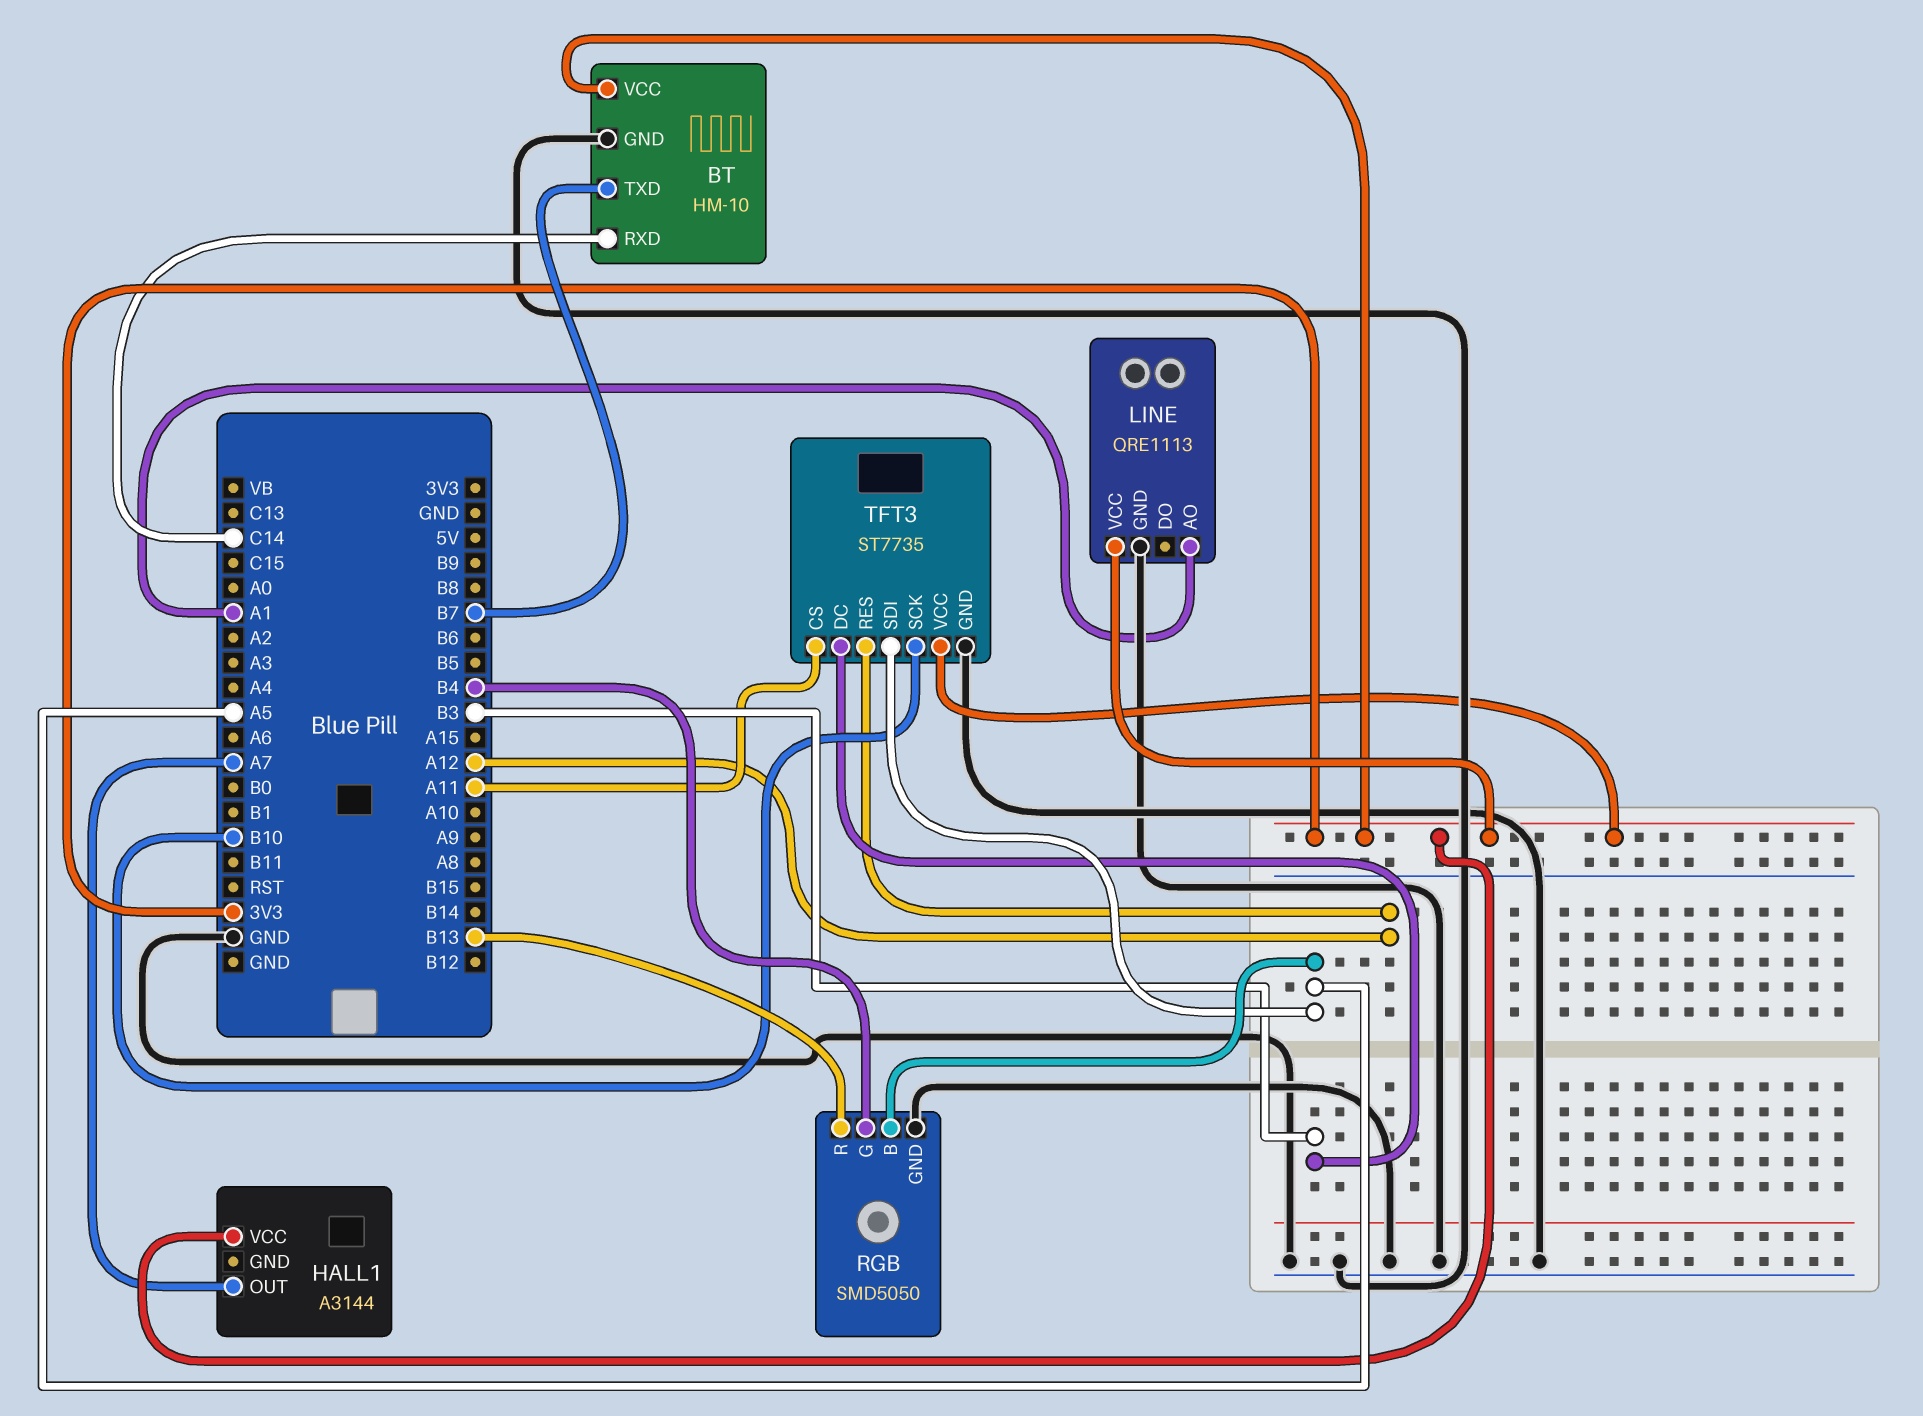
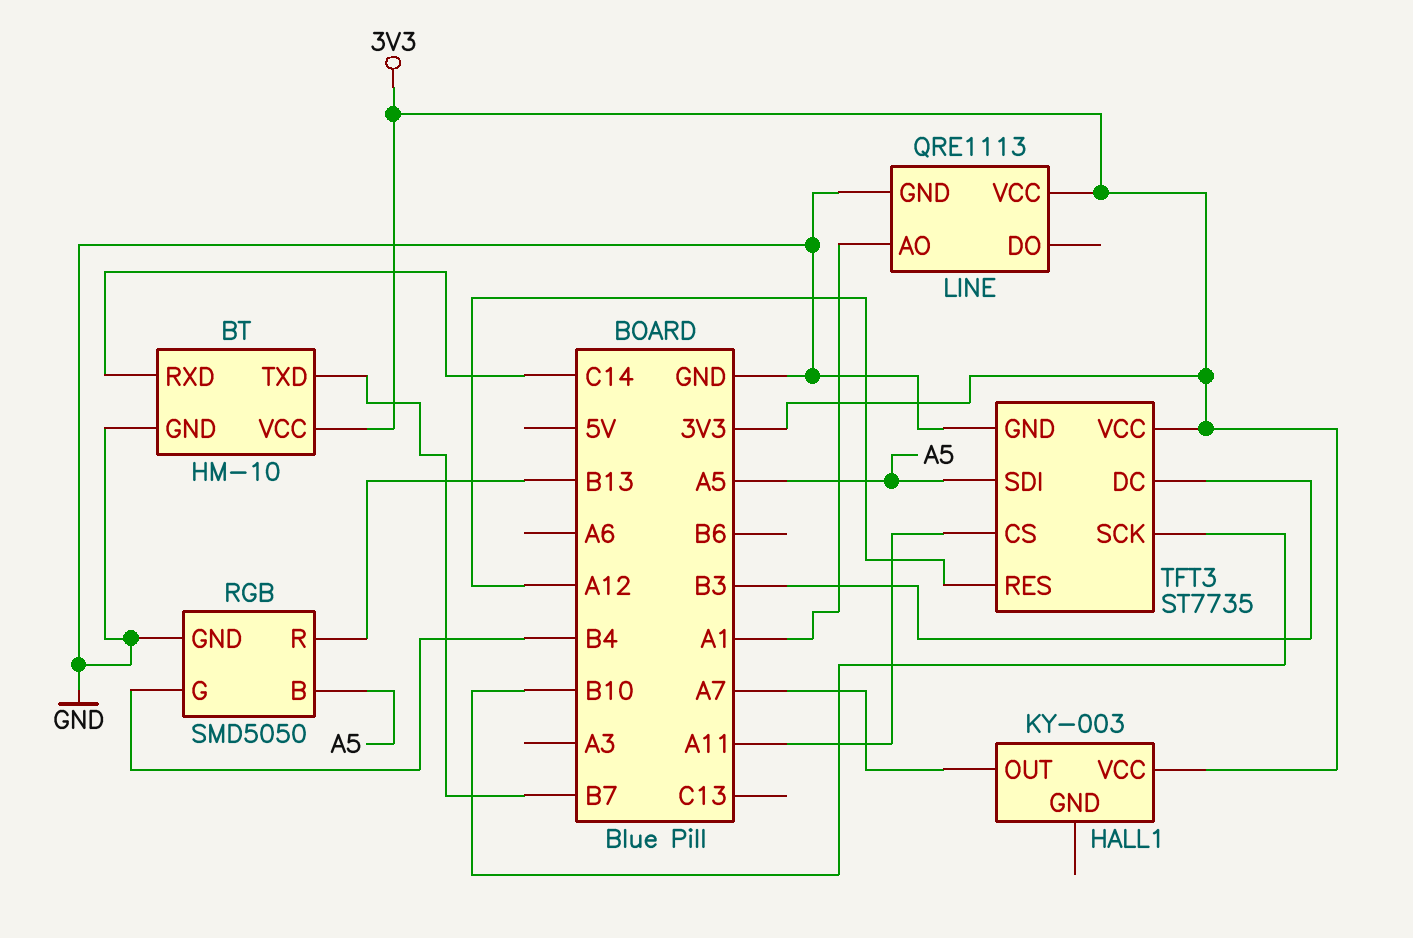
HALL1: A3144 -> KY-003

